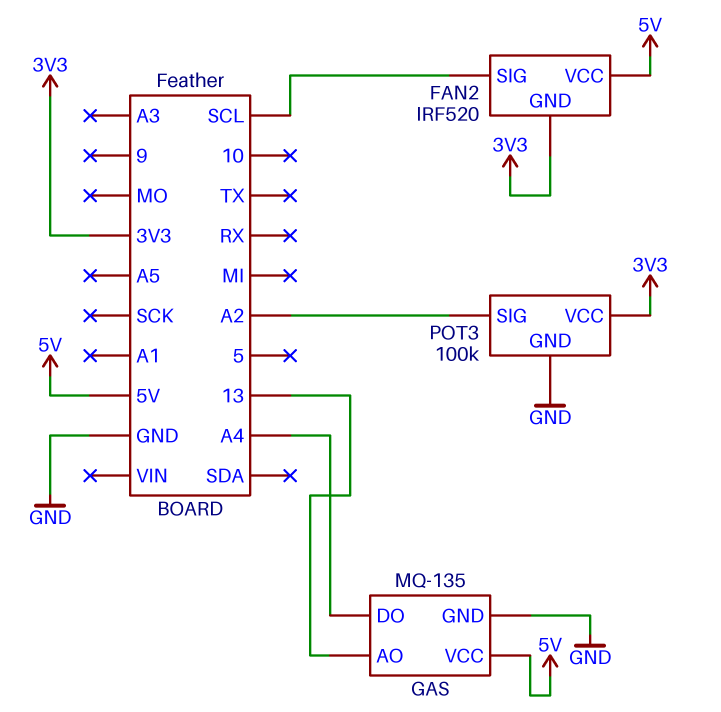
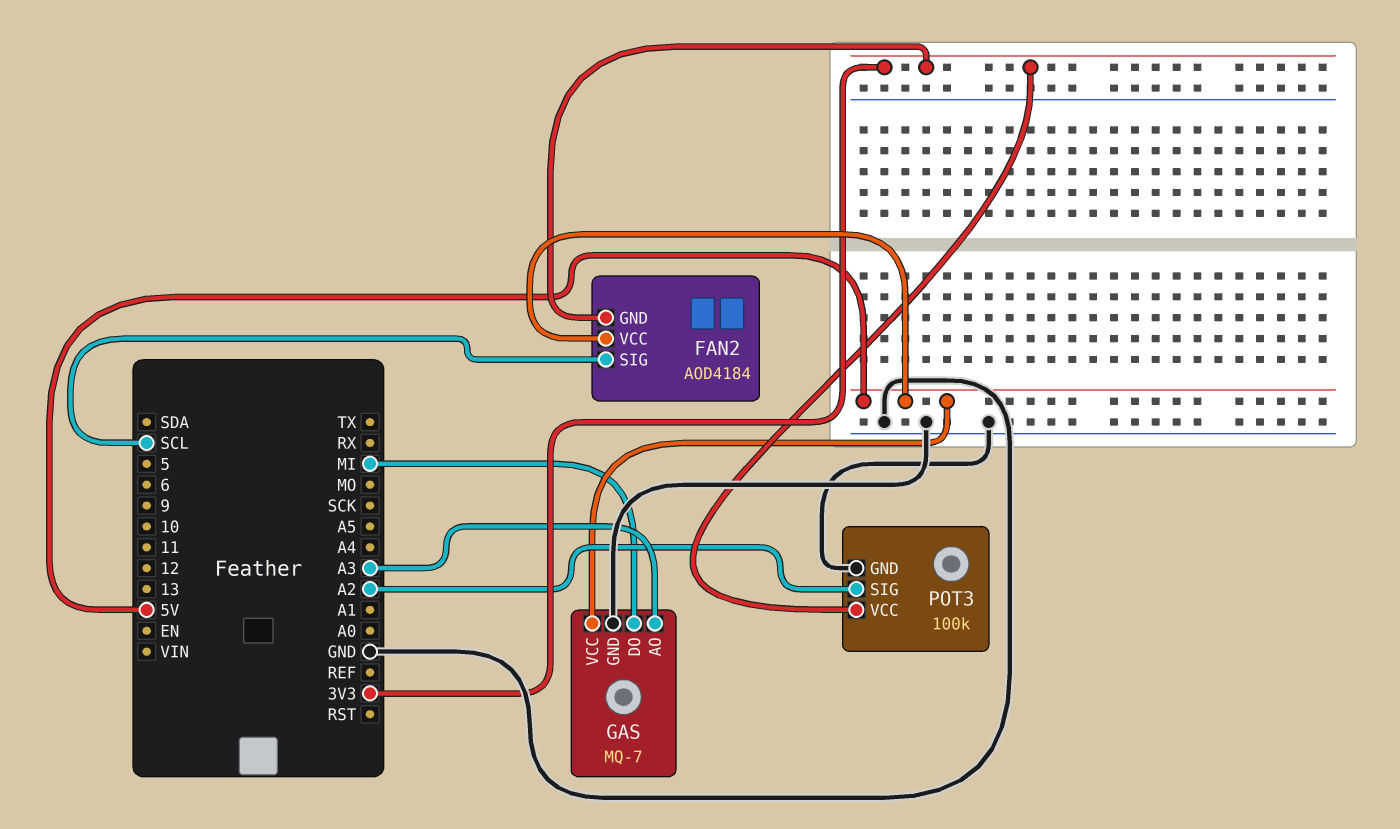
FAN2: IRF520 -> AOD4184
GAS: MQ-135 -> MQ-7
GAS pin AO: 13 -> A3
GAS pin DO: A4 -> MI

